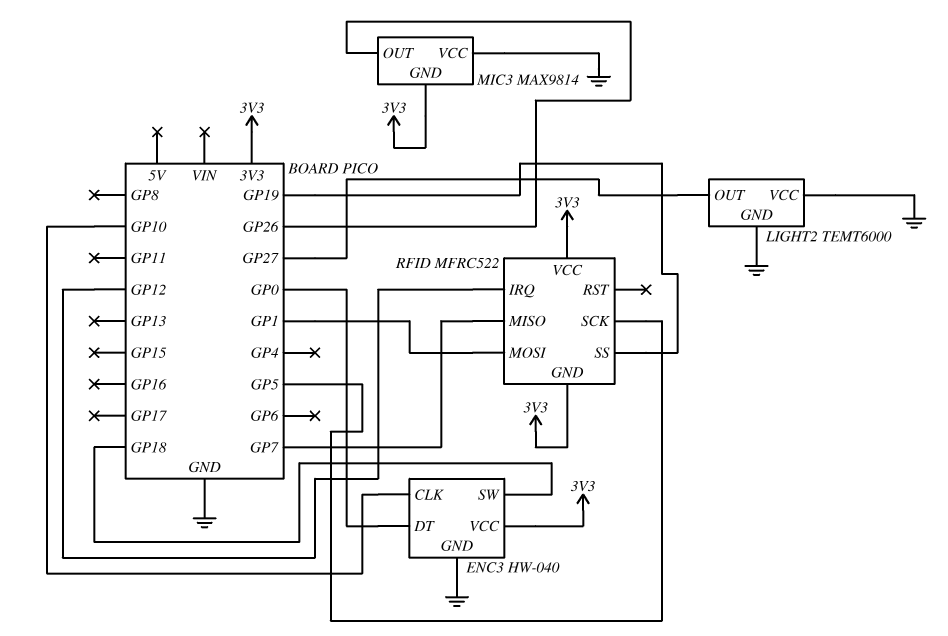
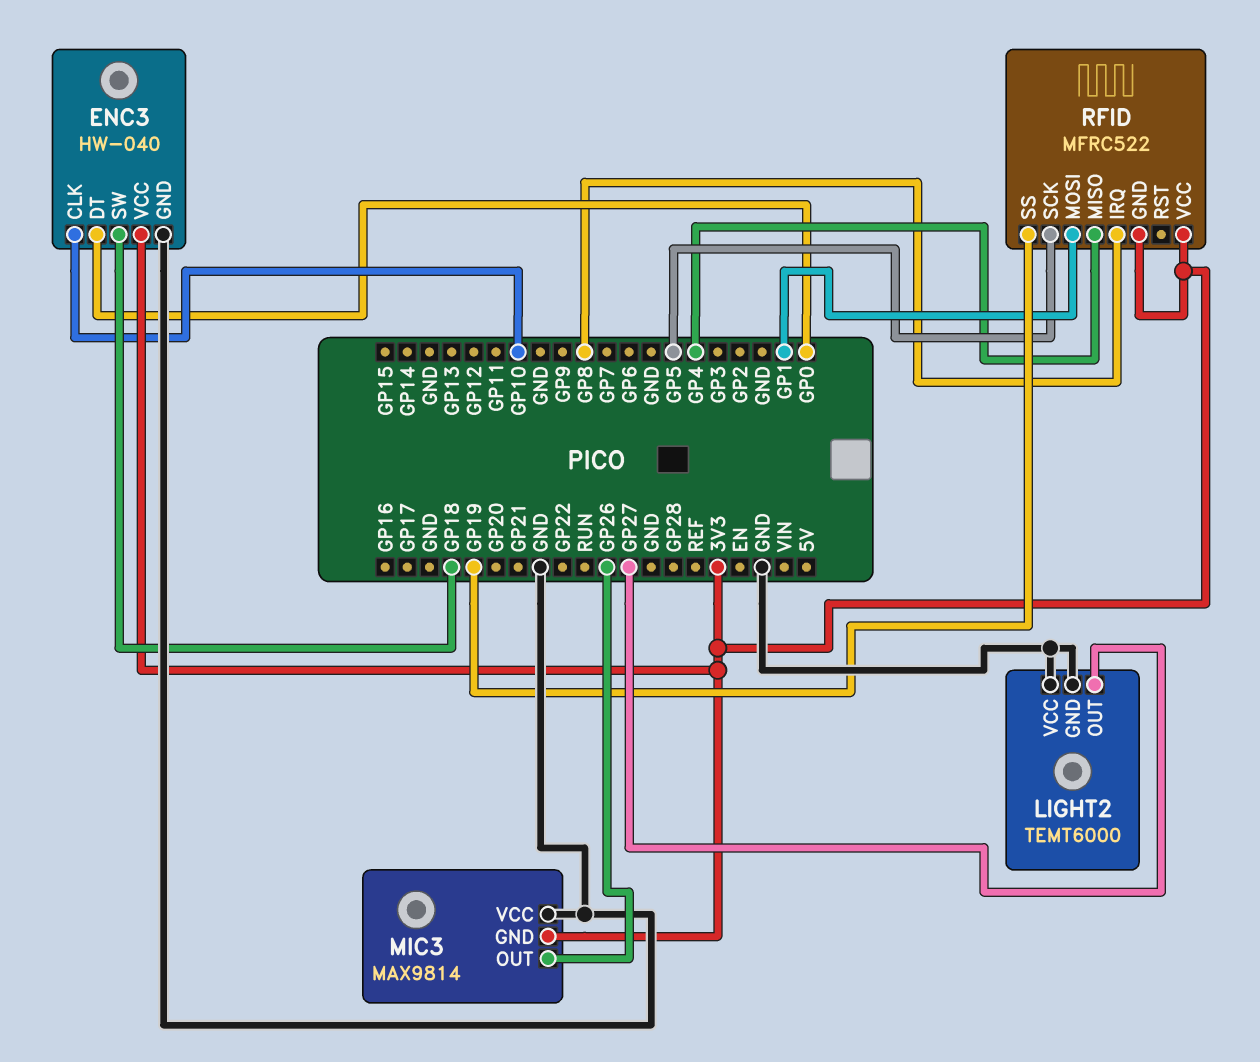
RFID pin IRQ: GP12 -> GP8
RFID pin MISO: GP7 -> GP4

